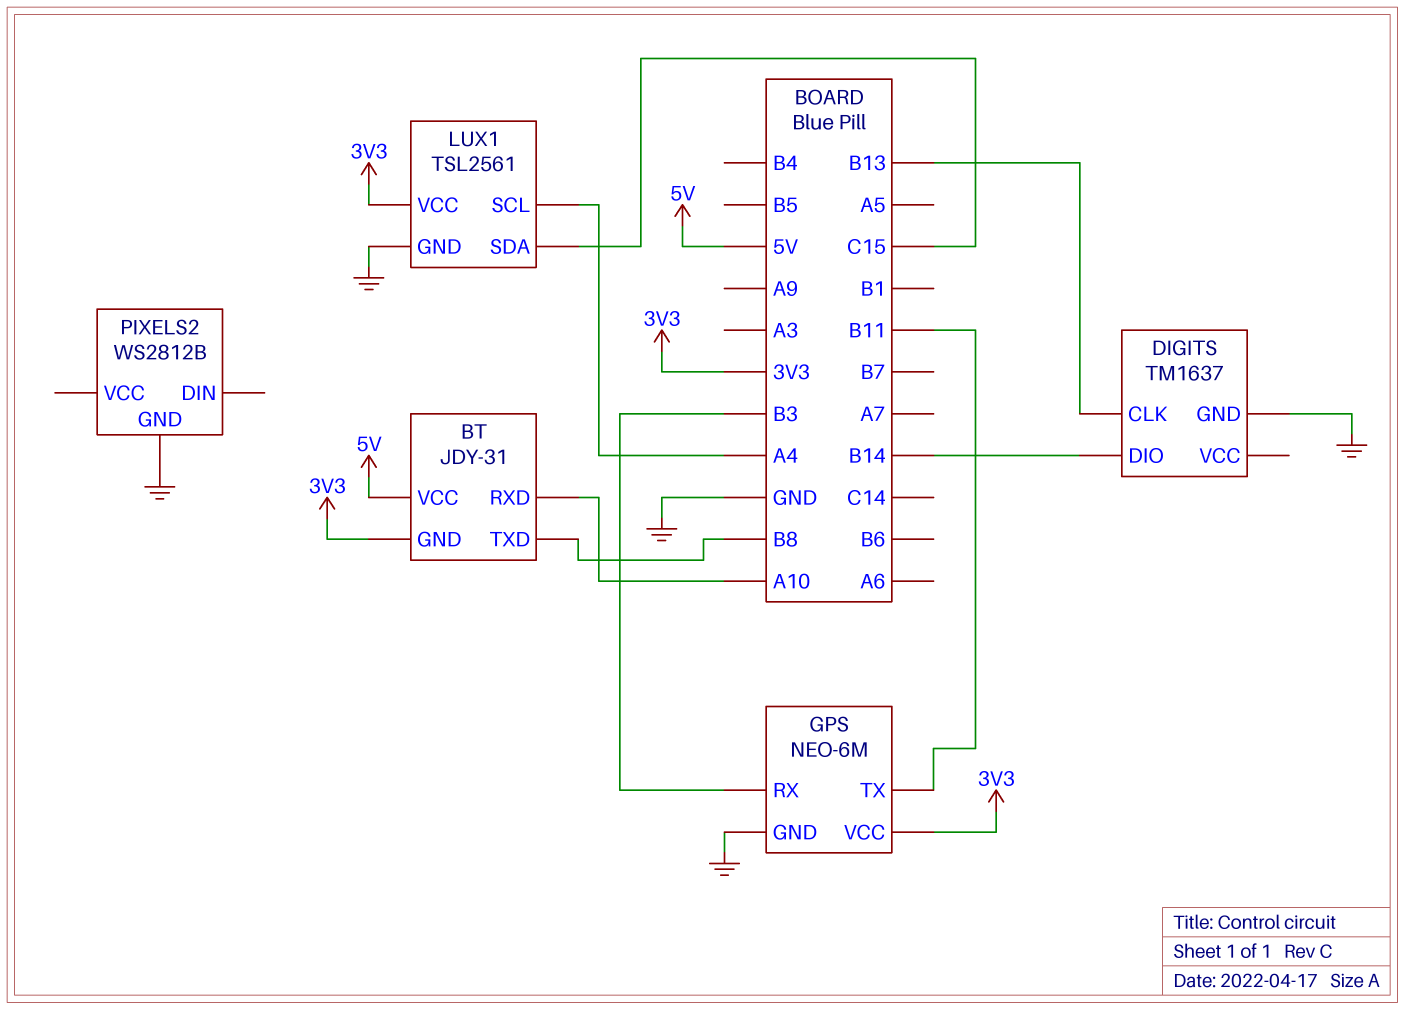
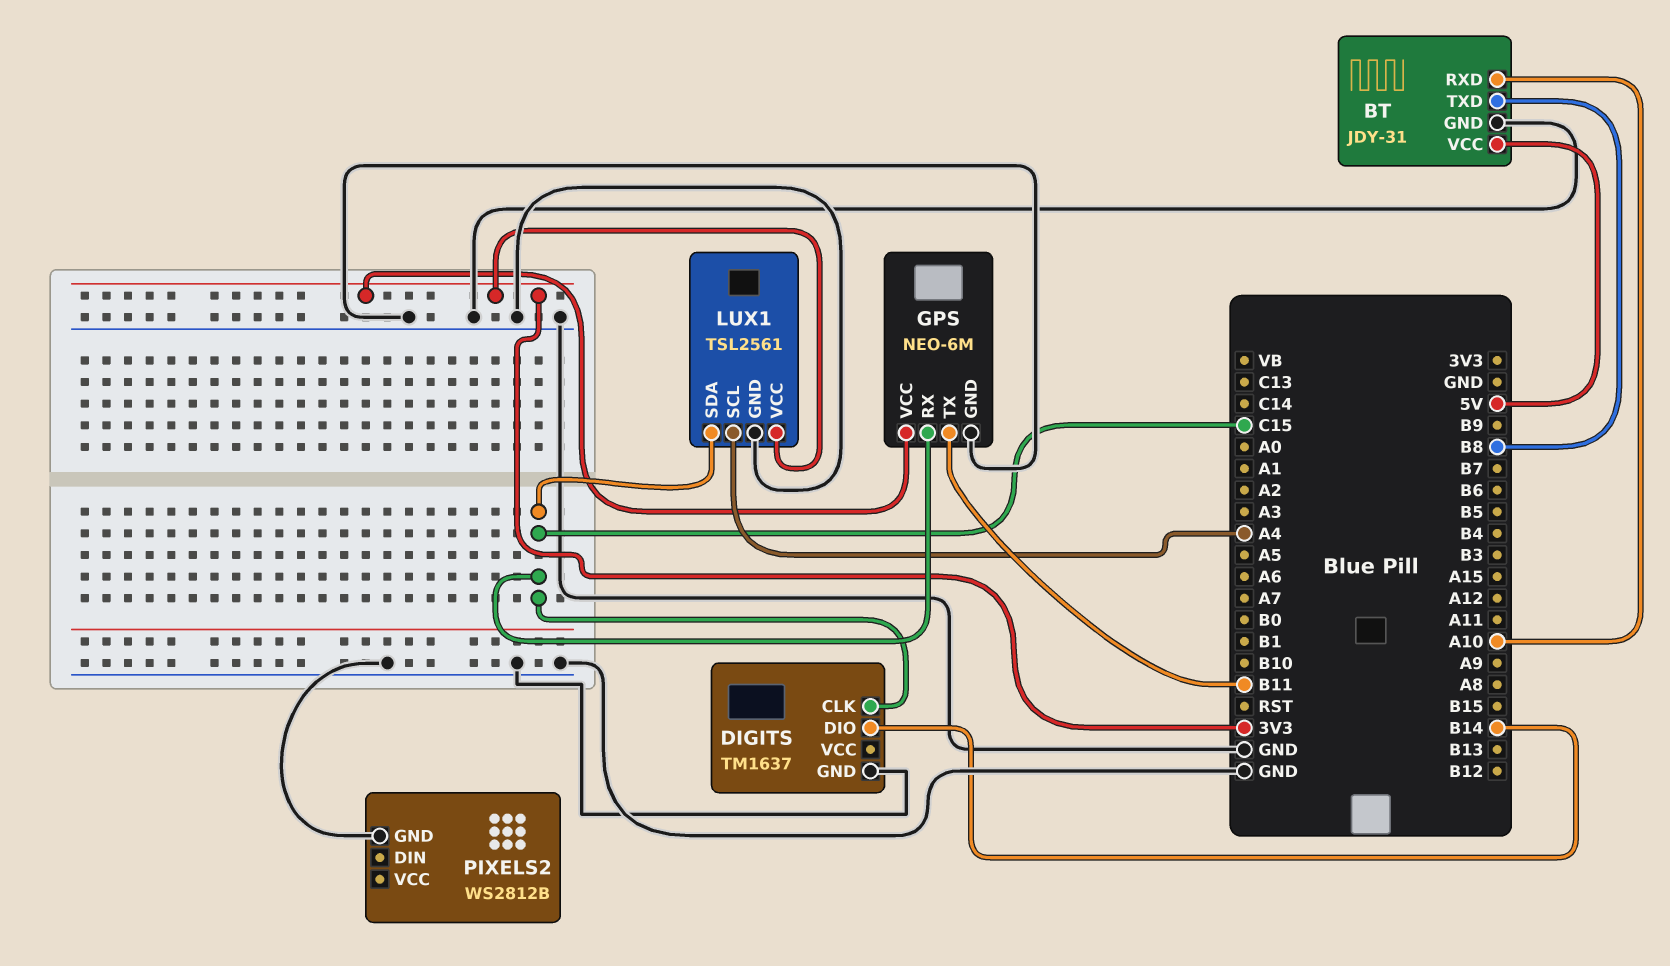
BT pin GND: 3V3 -> GND
DIGITS pin CLK: B13 -> C15
GPS pin RX: B3 -> C15

